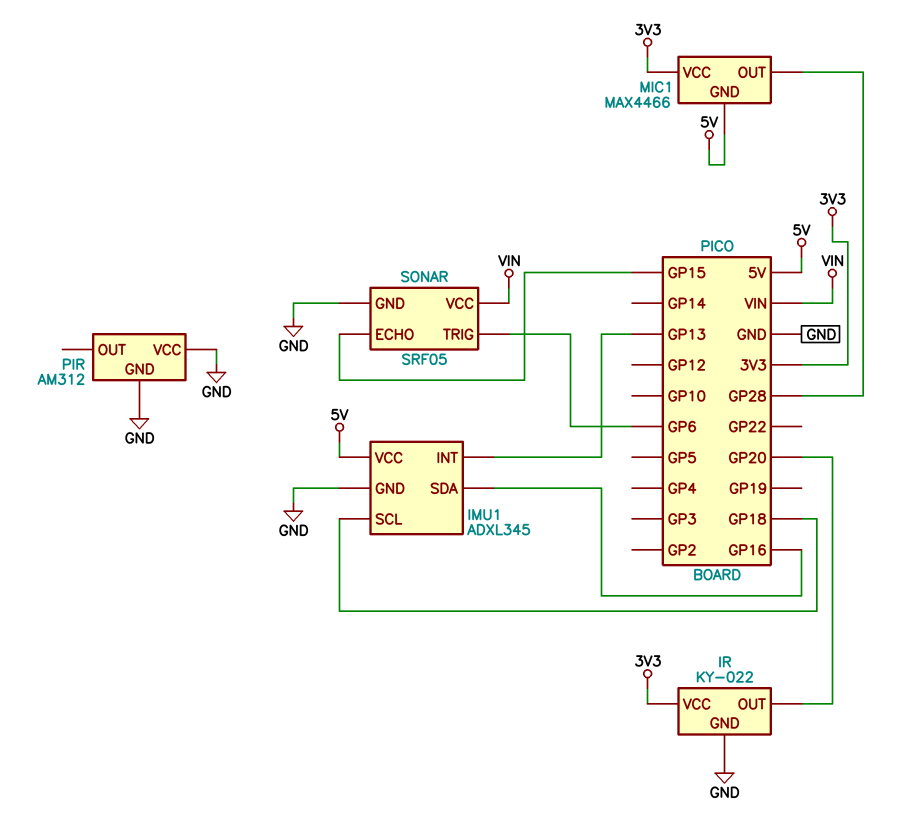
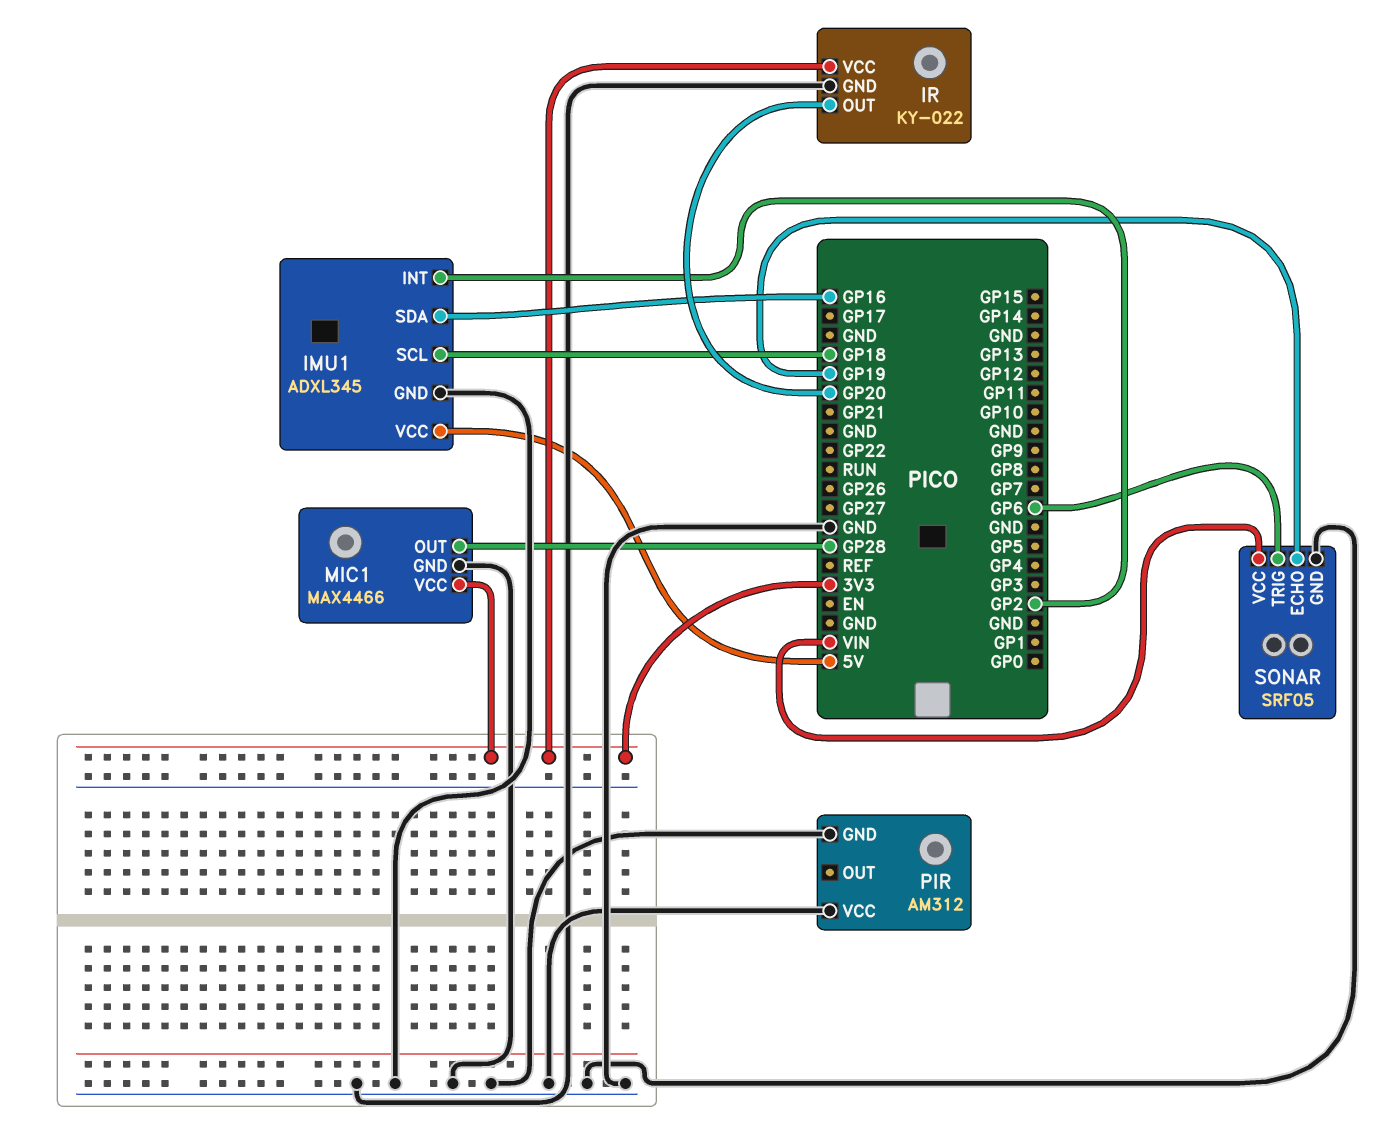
IMU1 pin INT: GP13 -> GP2
MIC1 pin GND: 5V -> GND
SONAR pin ECHO: GP15 -> GP19

